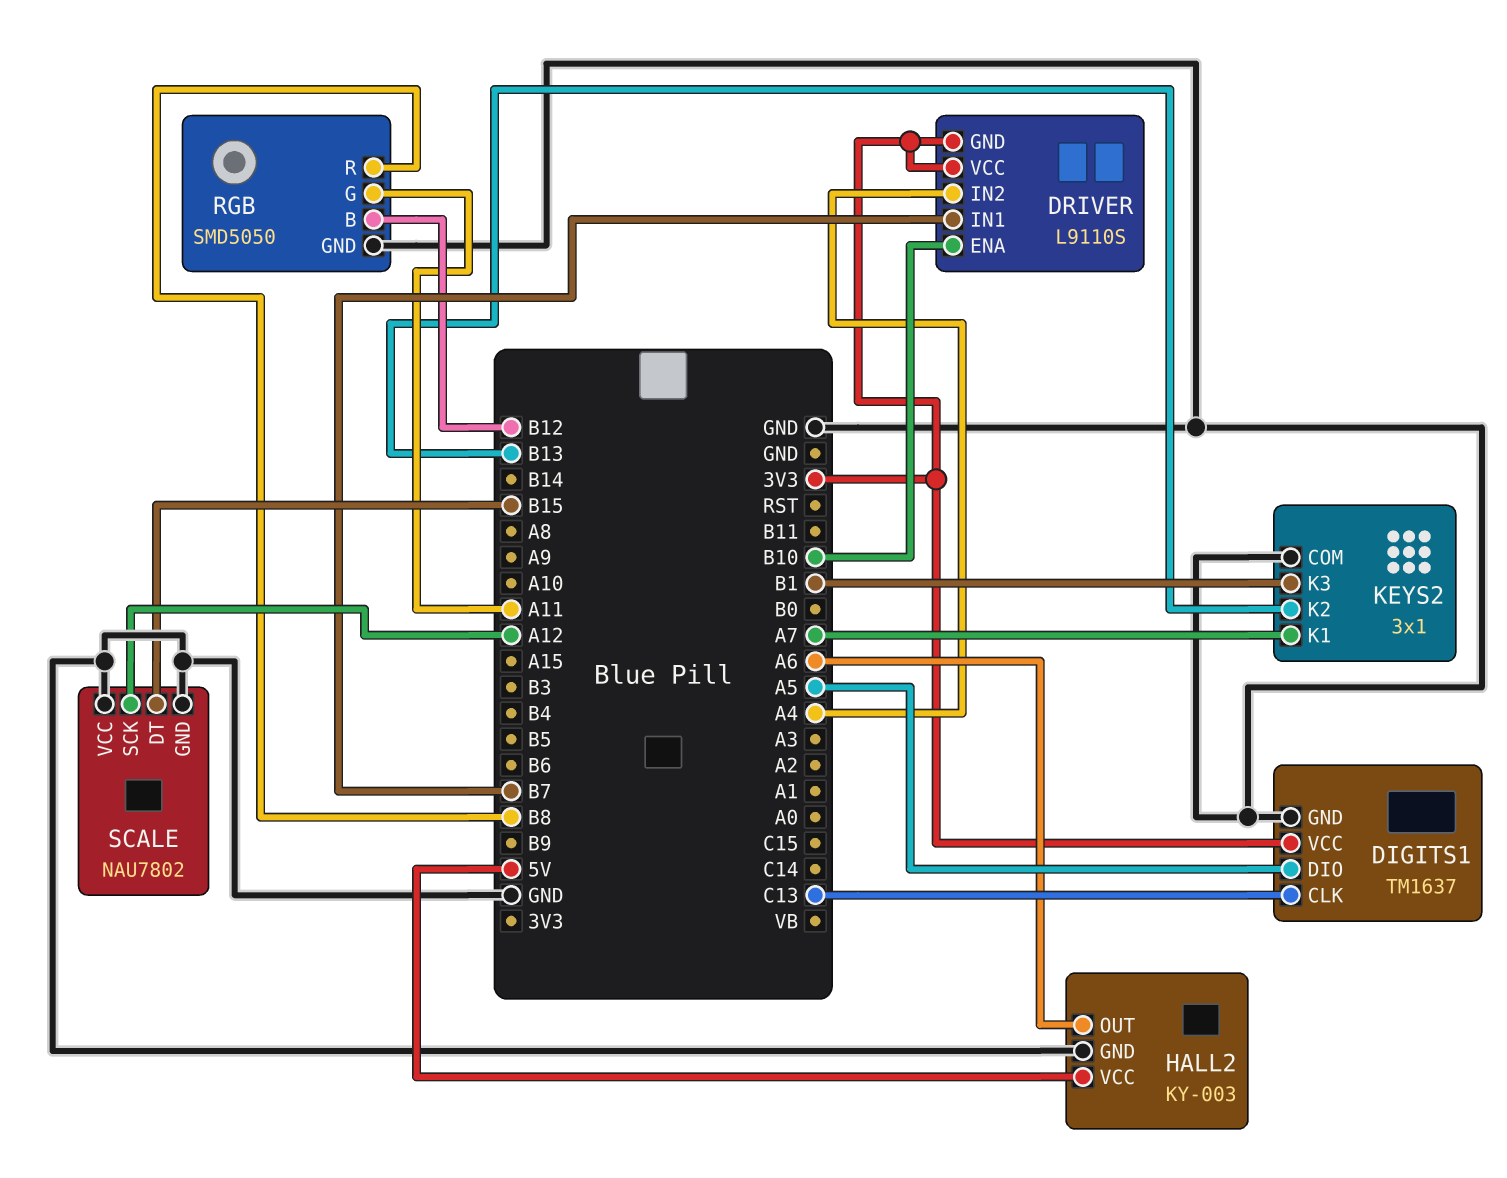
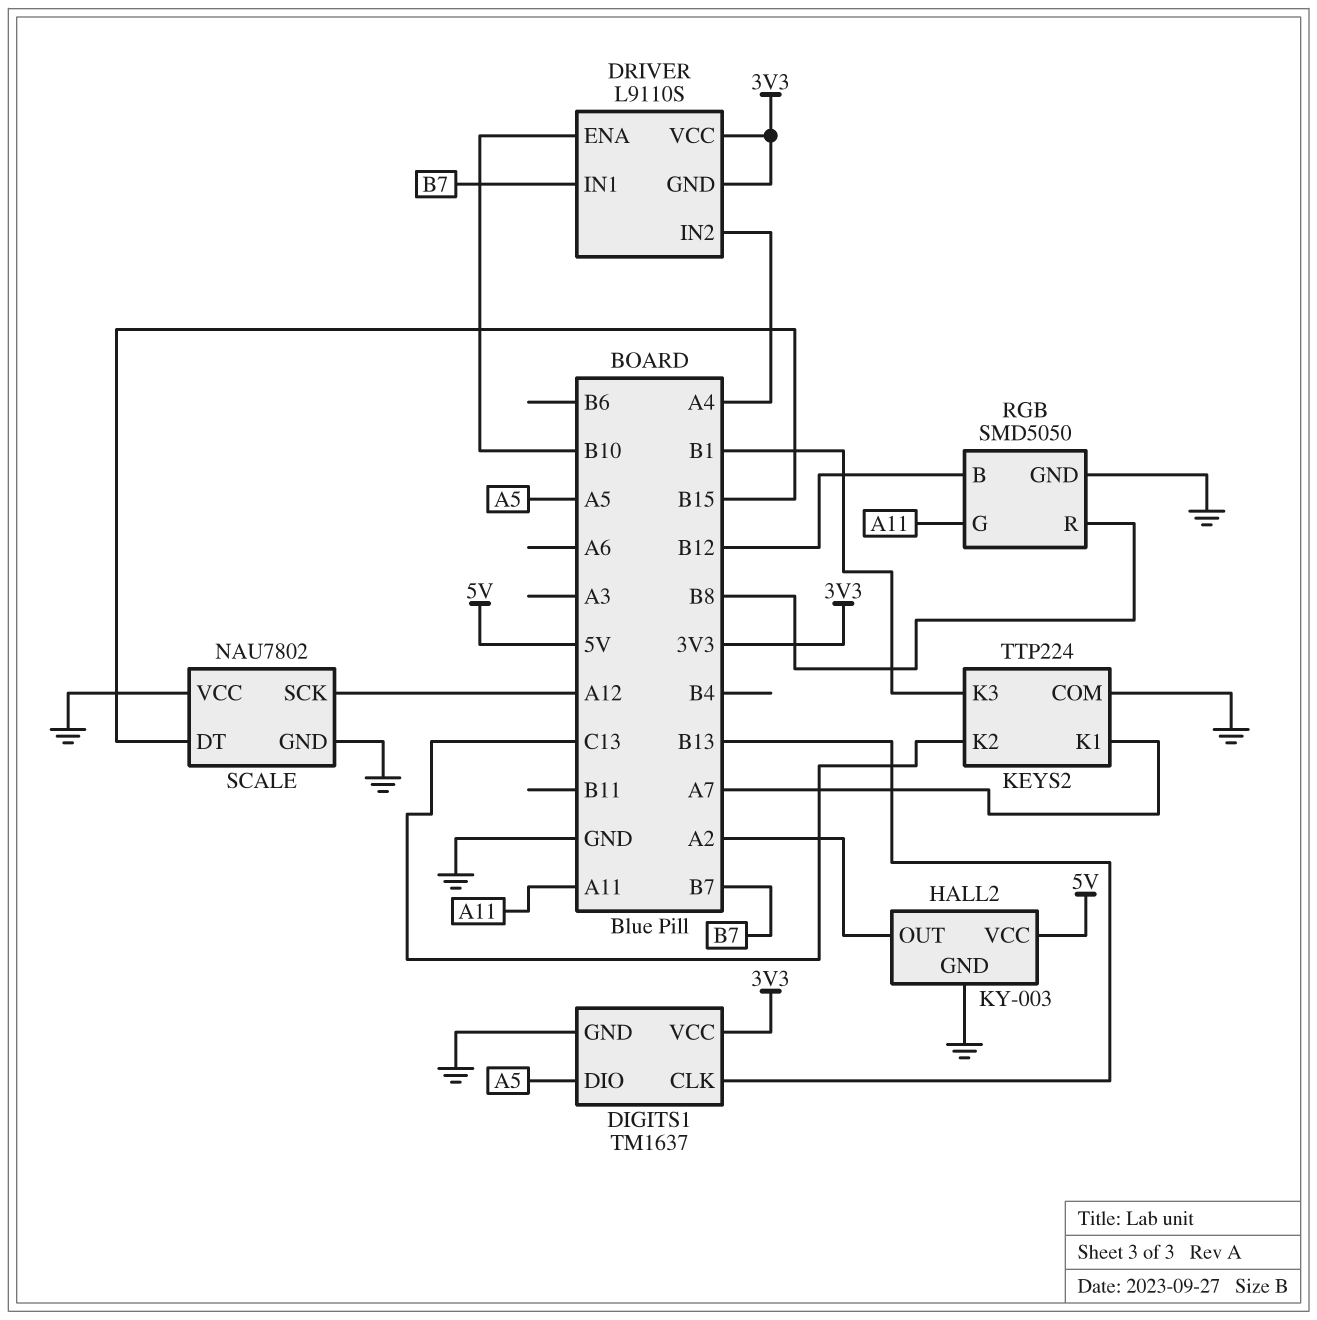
DIGITS1 pin CLK: C13 -> B13
HALL2 pin OUT: A6 -> A2
KEYS2: 3x1 -> TTP224
KEYS2 pin K2: B13 -> C13

